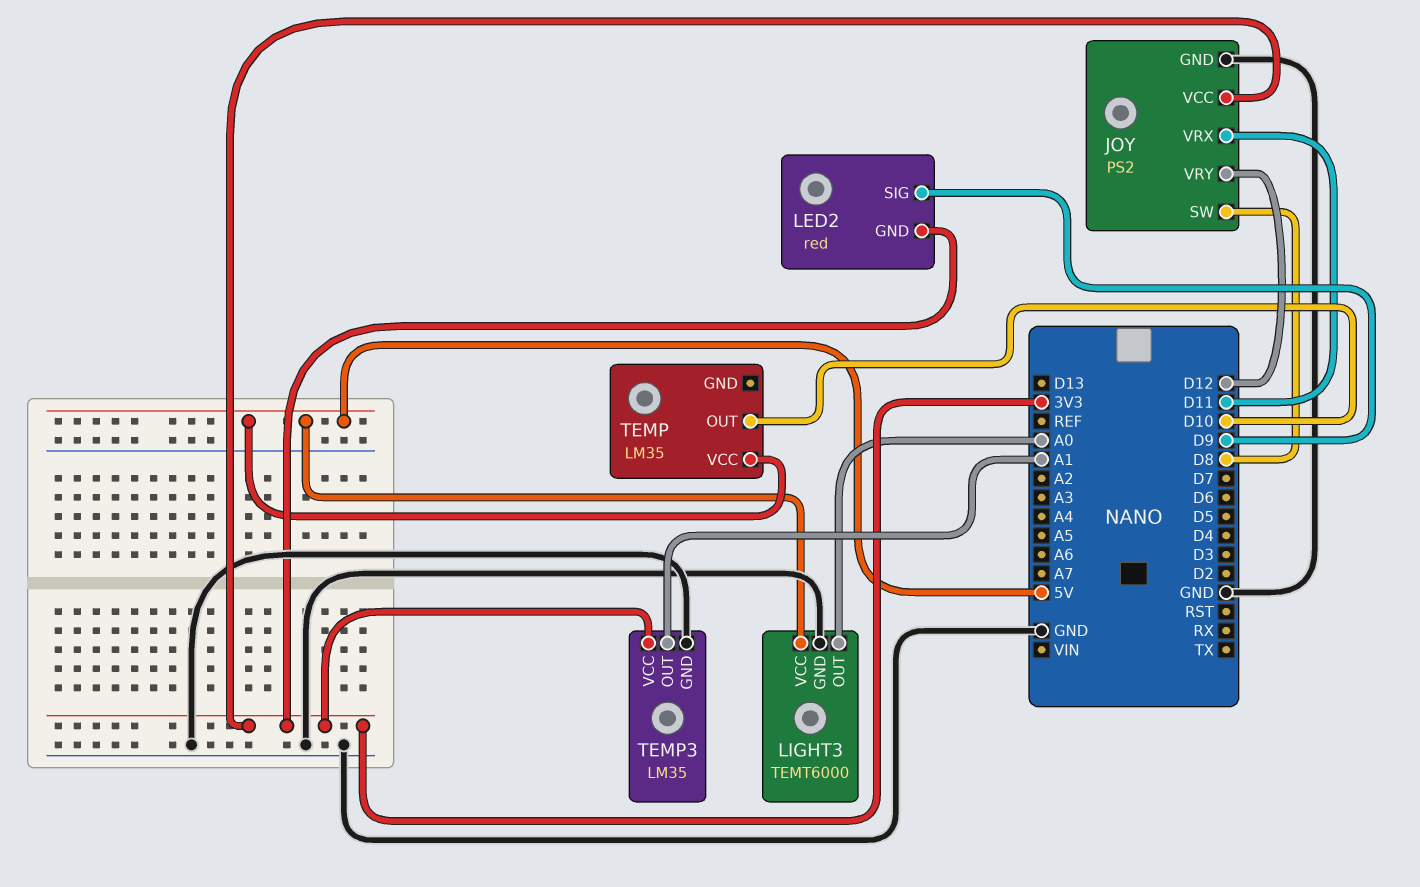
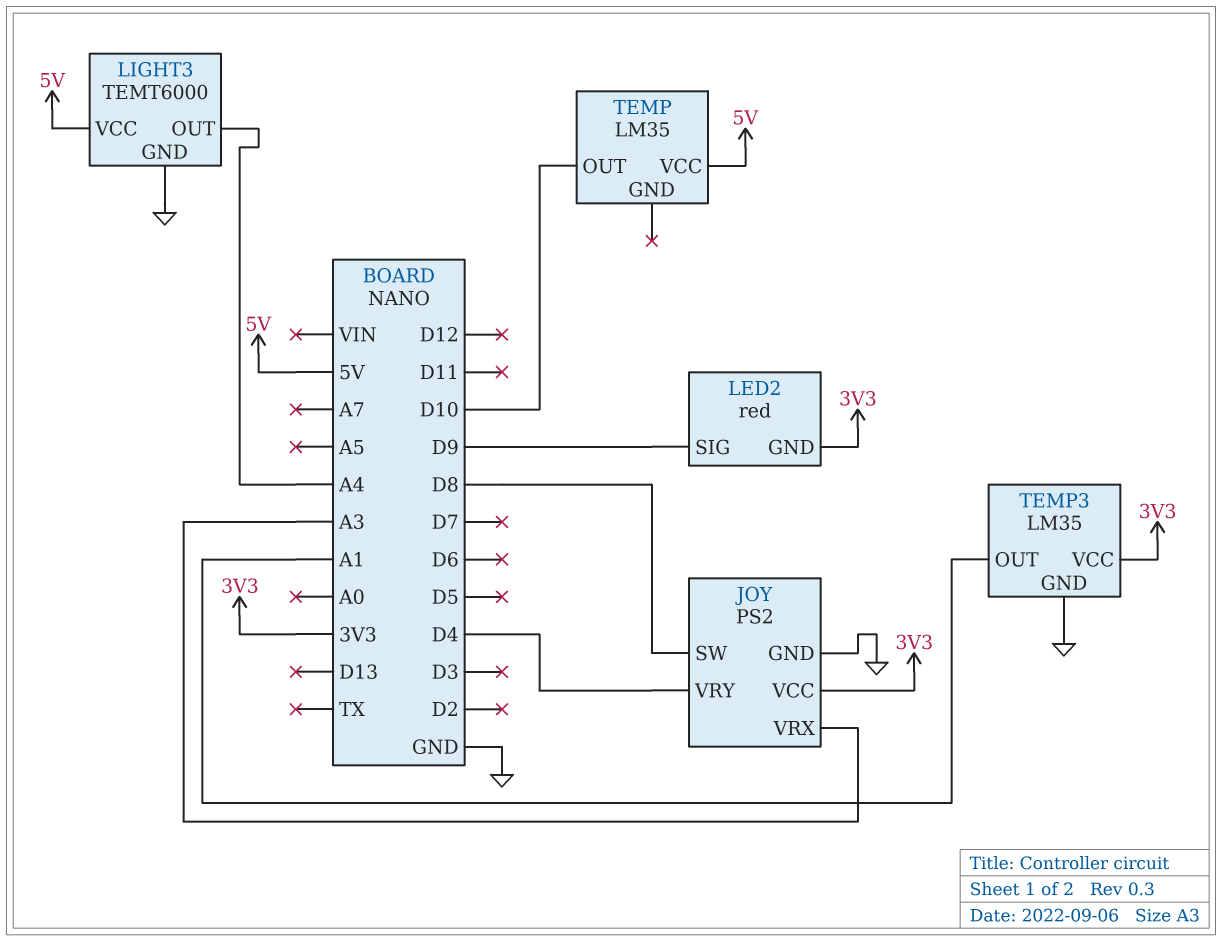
JOY pin VRX: D11 -> A3
JOY pin VRY: D12 -> D4
LIGHT3 pin OUT: A0 -> A4

